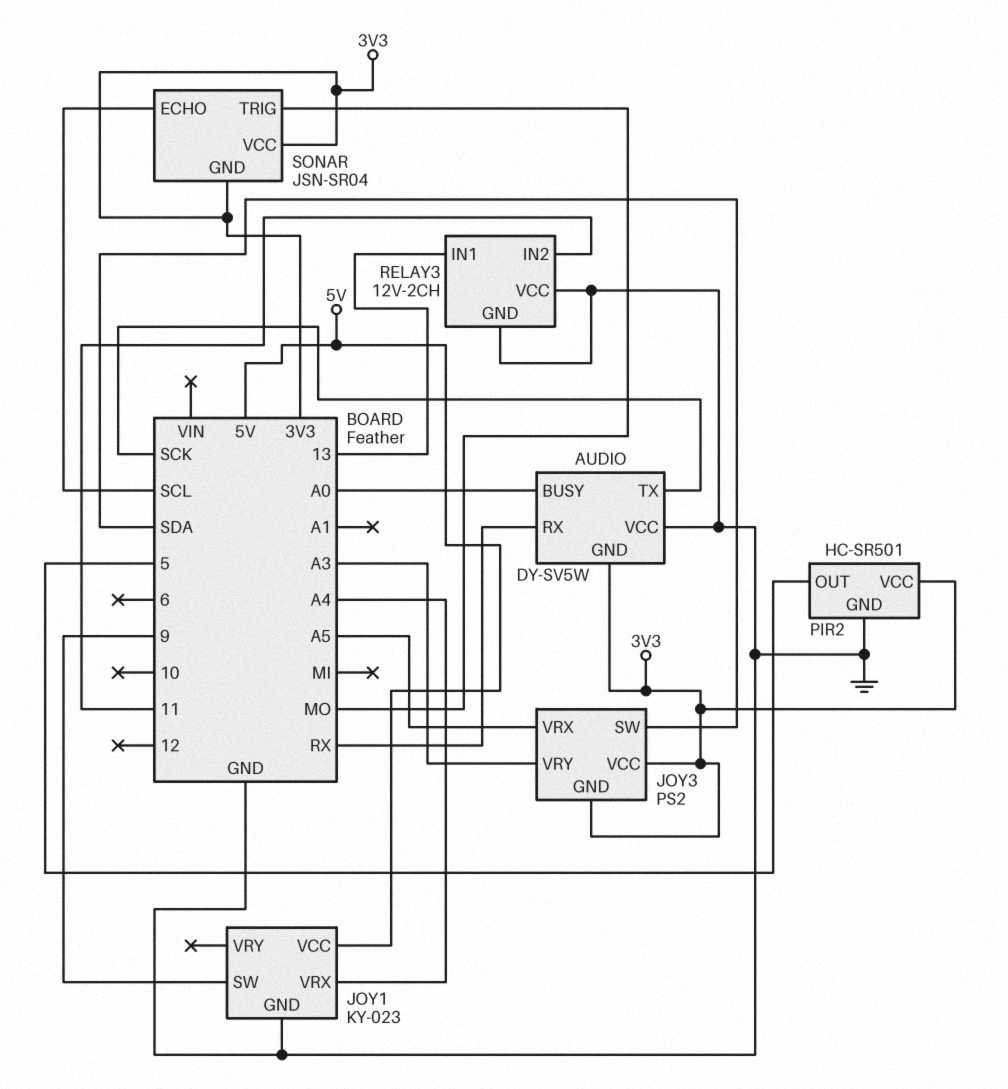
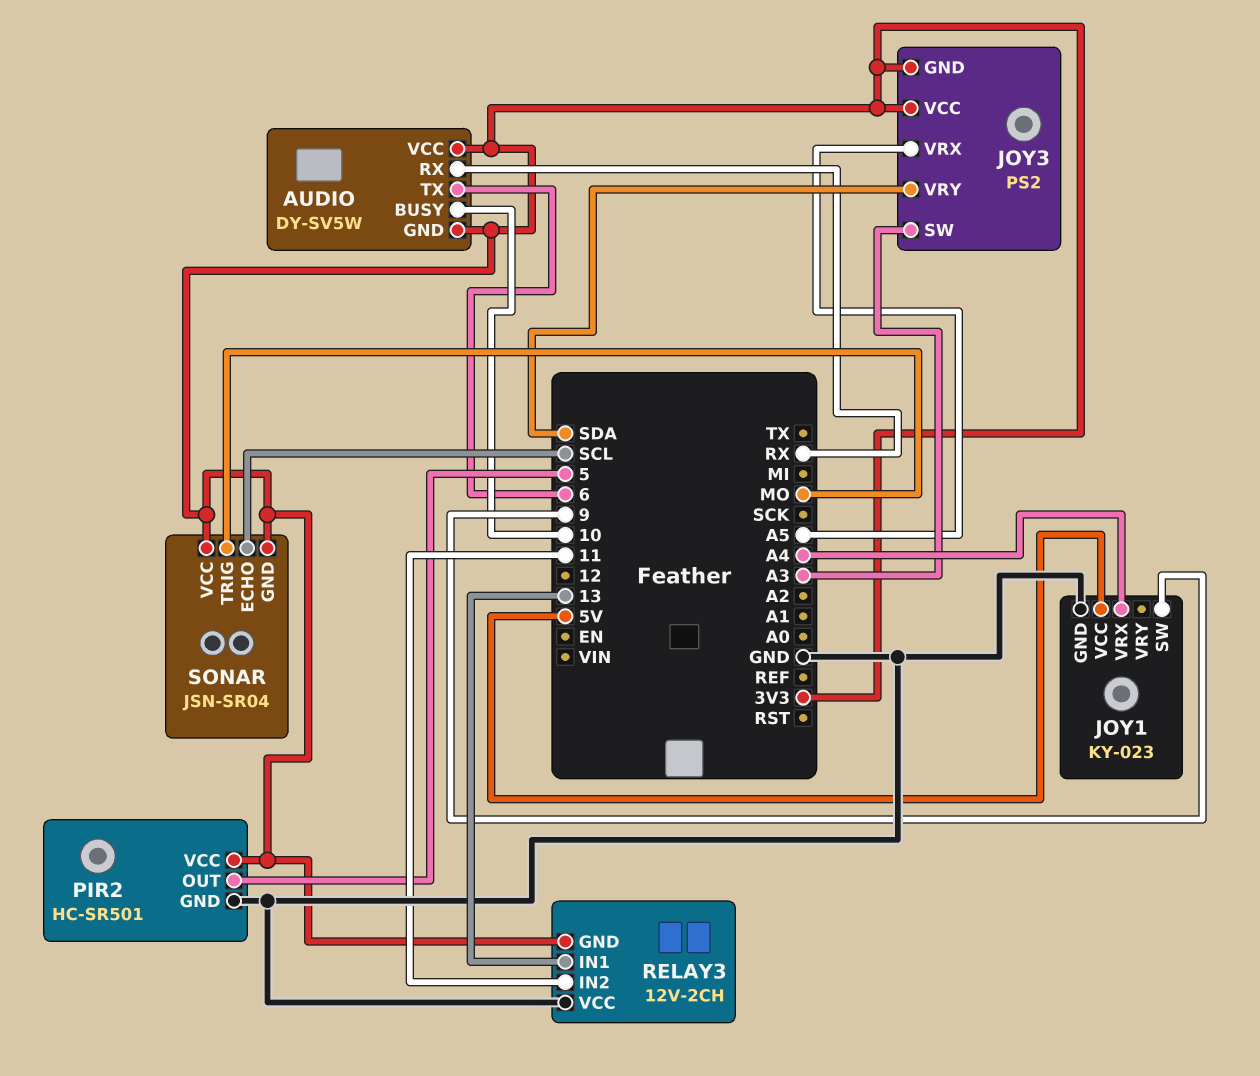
AUDIO pin BUSY: A0 -> 10
AUDIO pin TX: SCK -> 6
AUDIO pin VCC: GND -> 3V3
JOY3 pin SW: SDA -> A3
JOY3 pin VRY: A3 -> SDA
RELAY3 pin GND: GND -> 3V3

